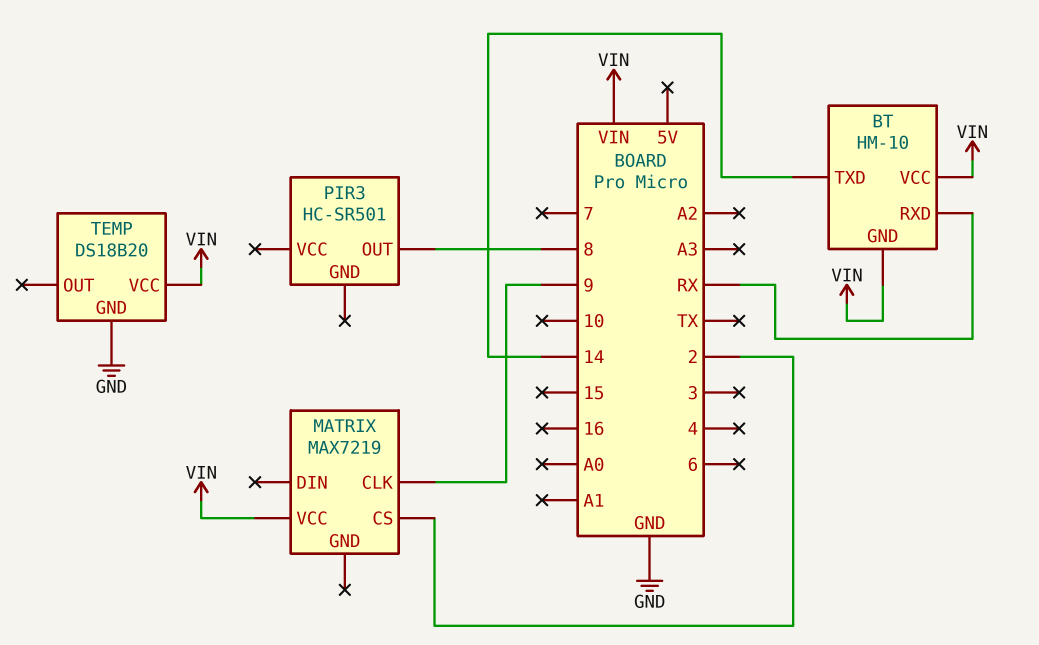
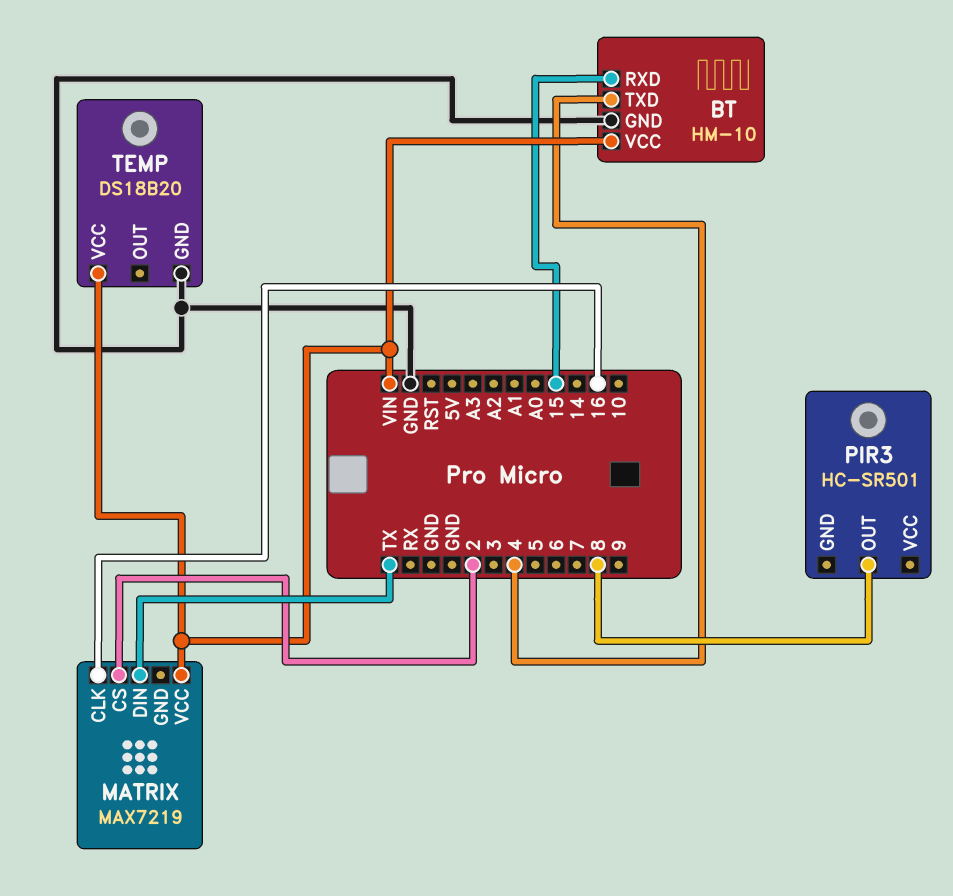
BT pin GND: VIN -> GND
BT pin RXD: RX -> 15
BT pin TXD: 14 -> 4
MATRIX pin CLK: 9 -> 16
MATRIX pin DIN: none -> TX

